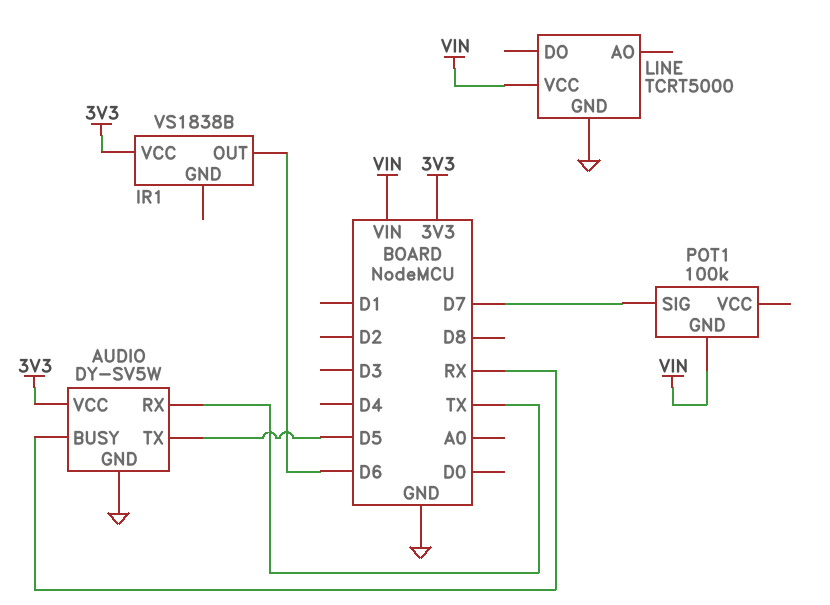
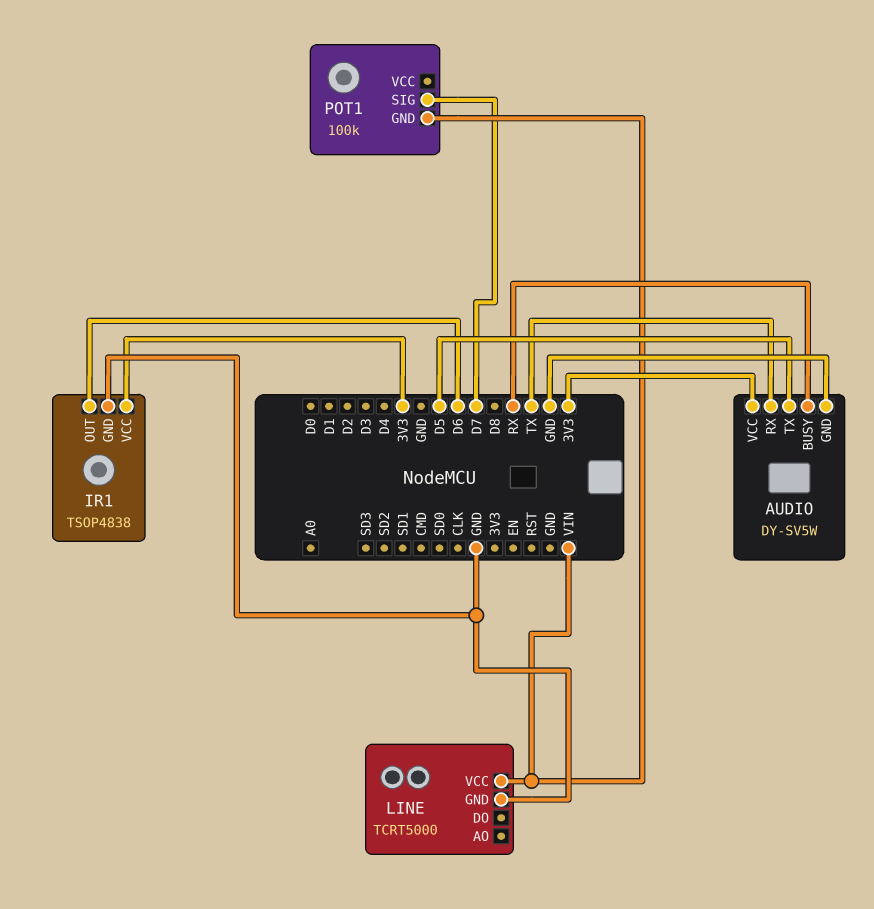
IR1: VS1838B -> TSOP4838
IR1 pin GND: none -> GND

